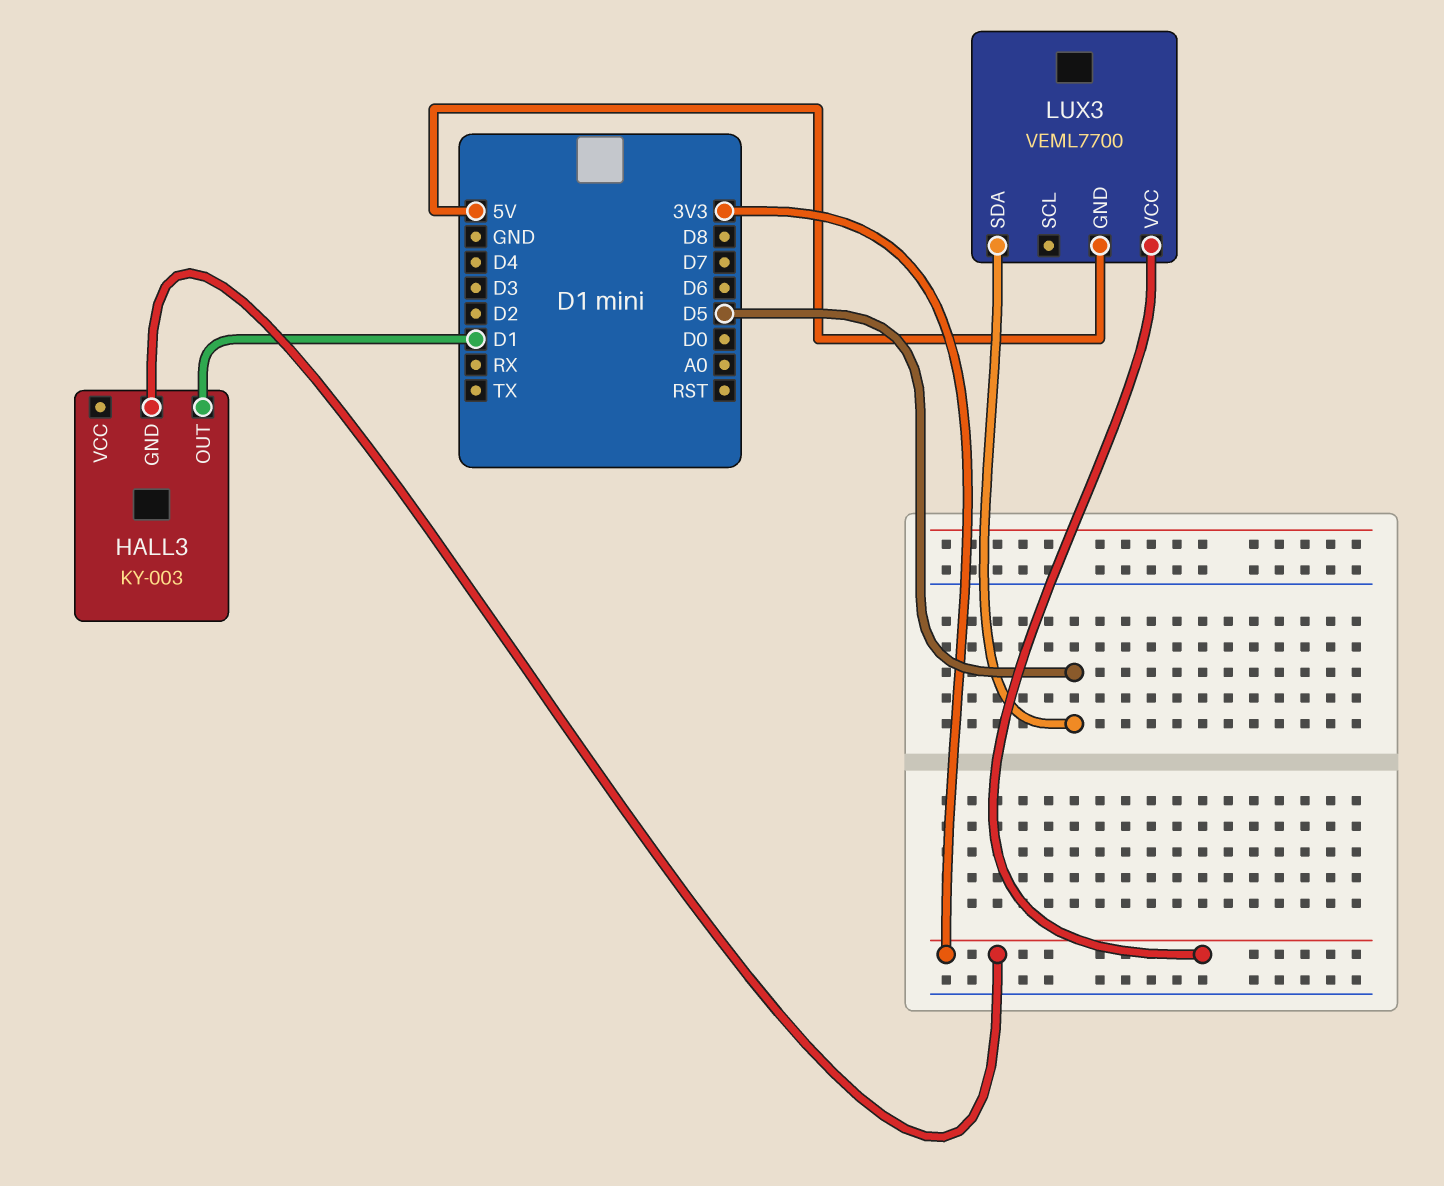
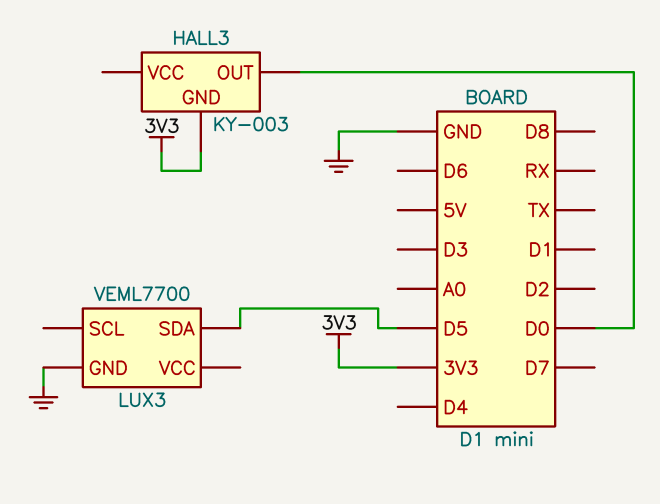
HALL3 pin OUT: D1 -> D0
LUX3 pin GND: 5V -> GND
LUX3 pin VCC: 3V3 -> none

